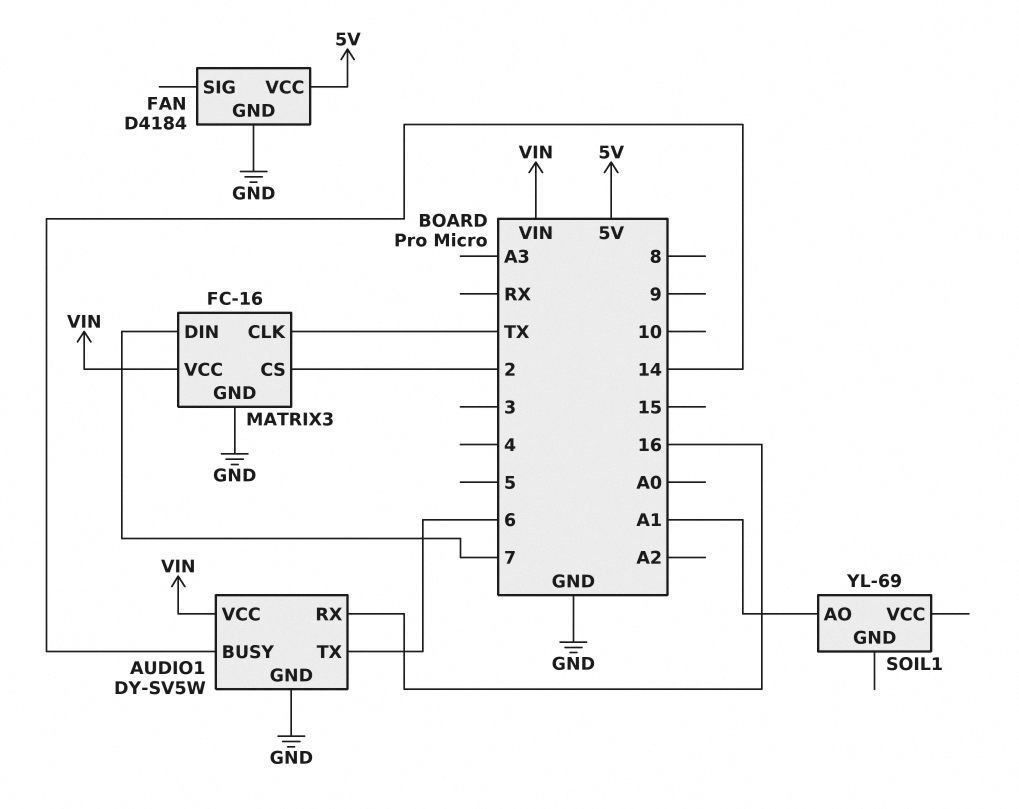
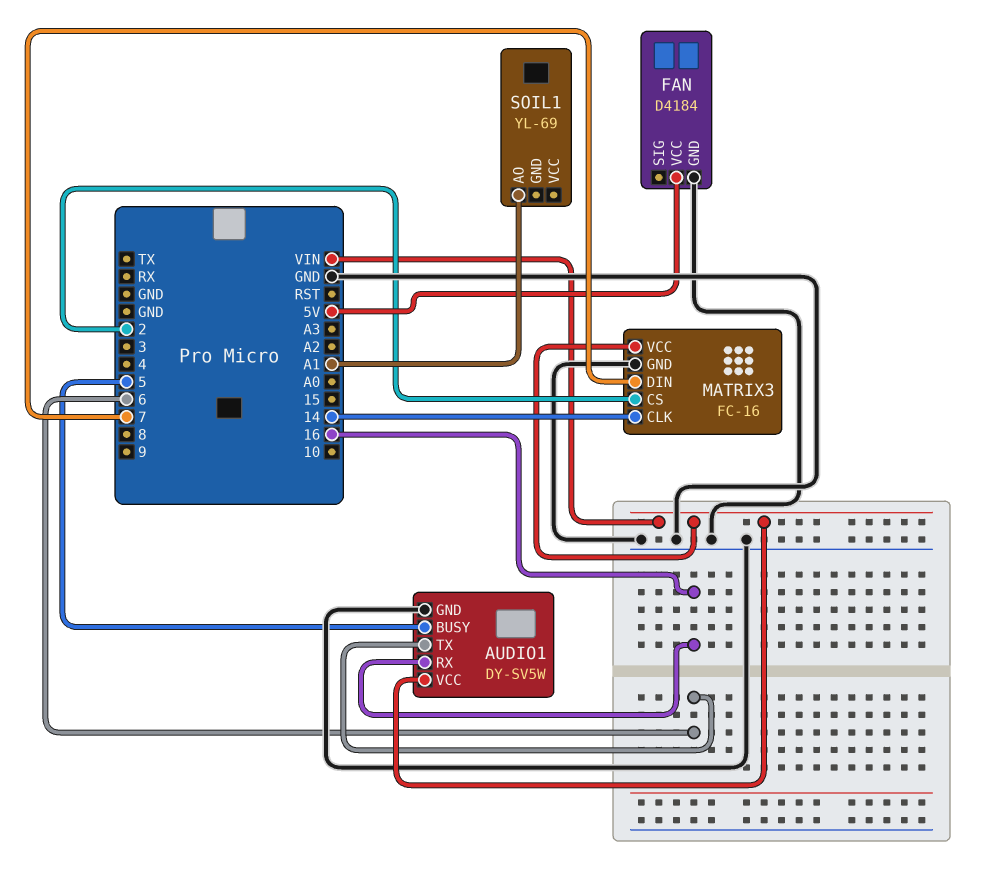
AUDIO1 pin BUSY: 14 -> 5
MATRIX3 pin CLK: TX -> 14

